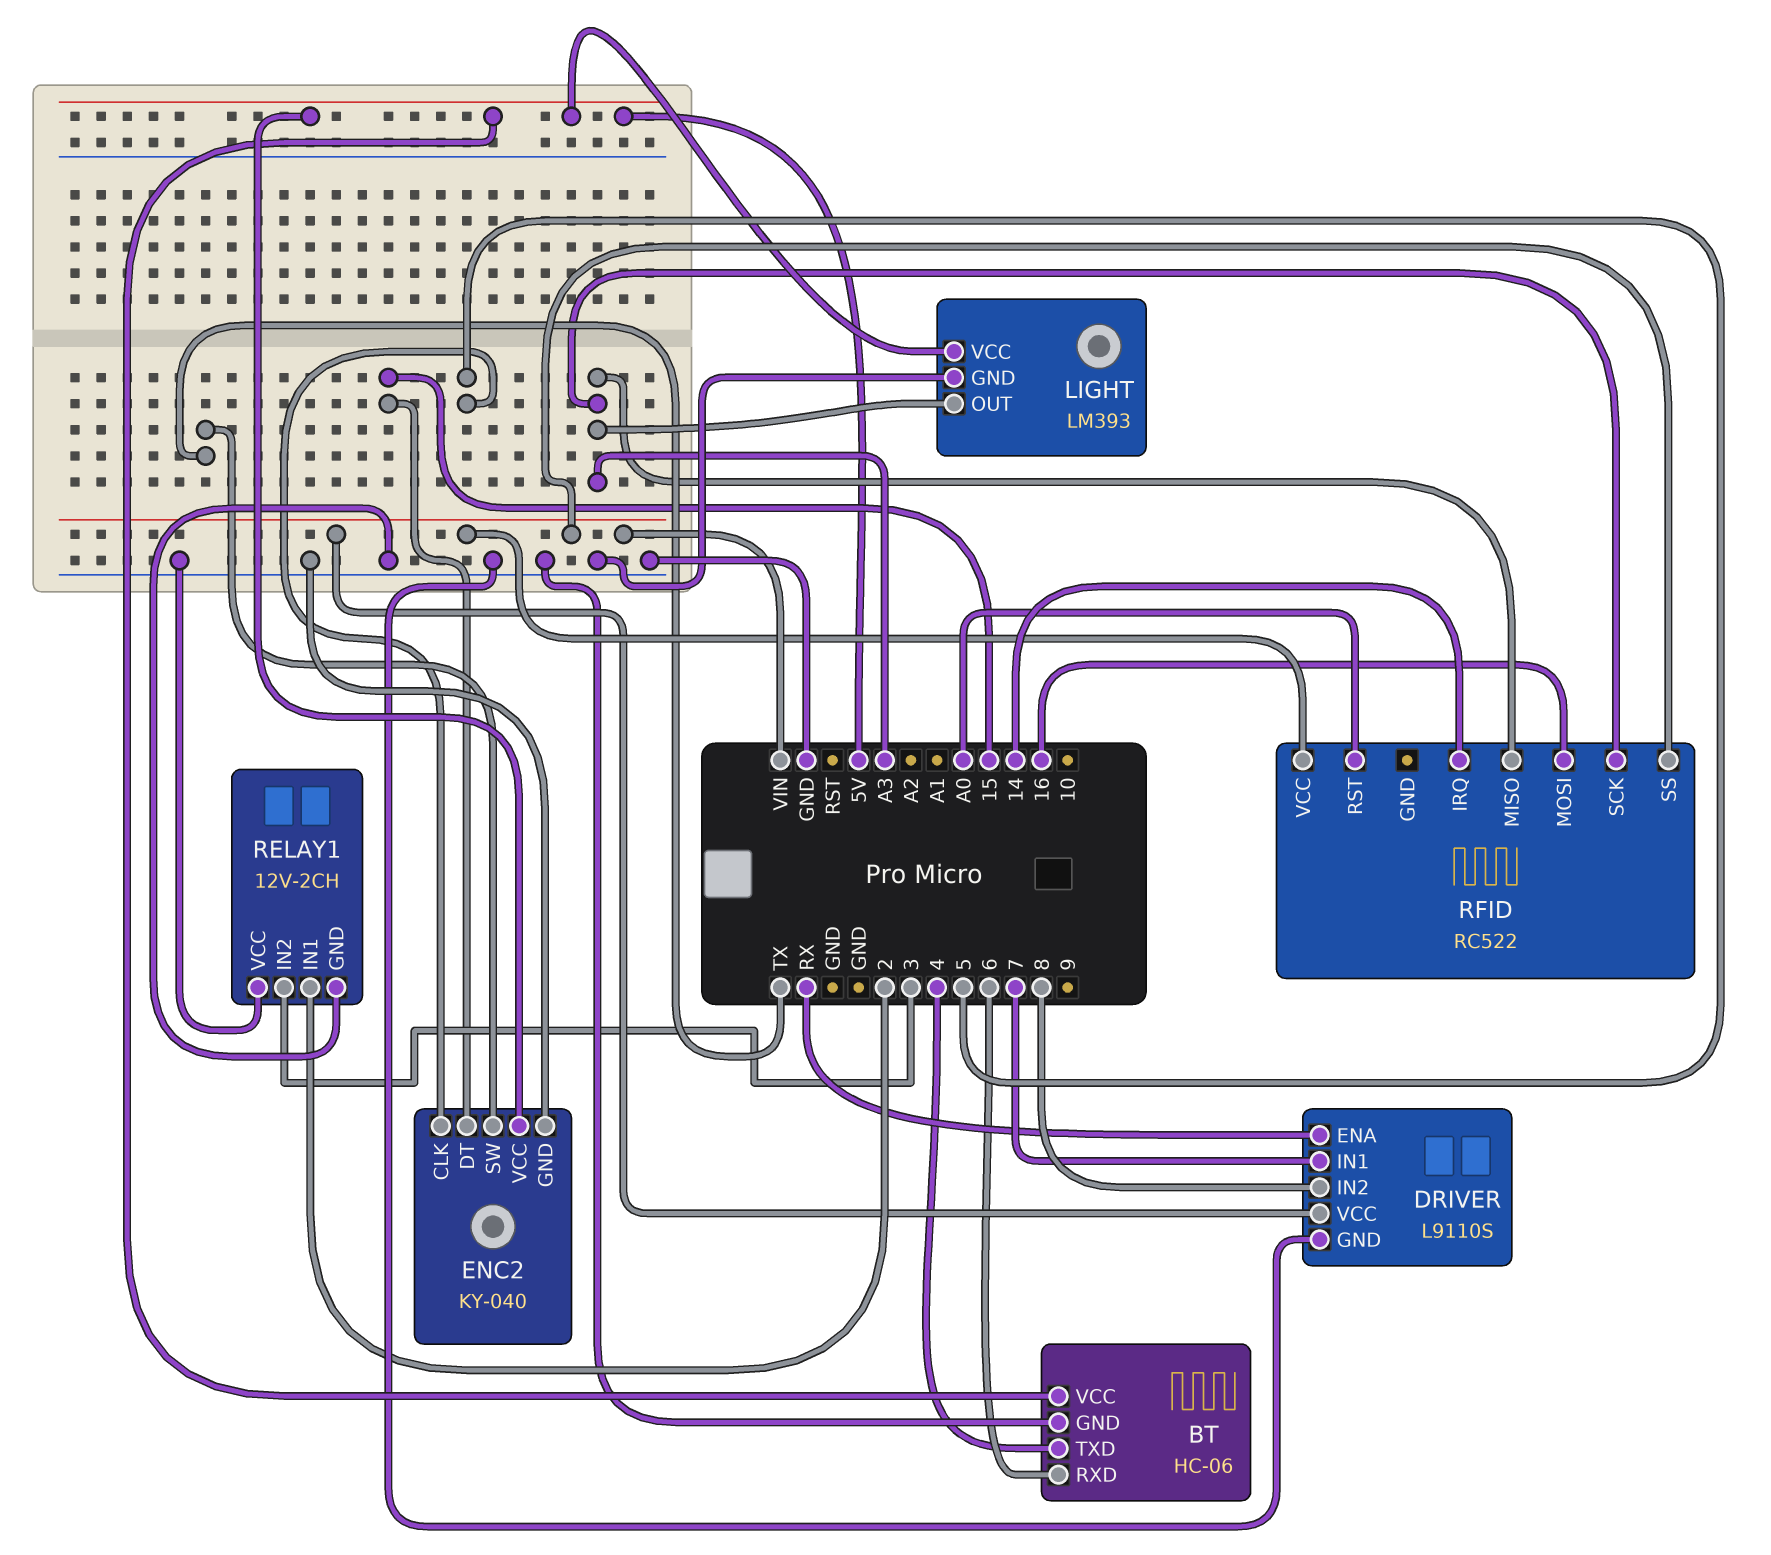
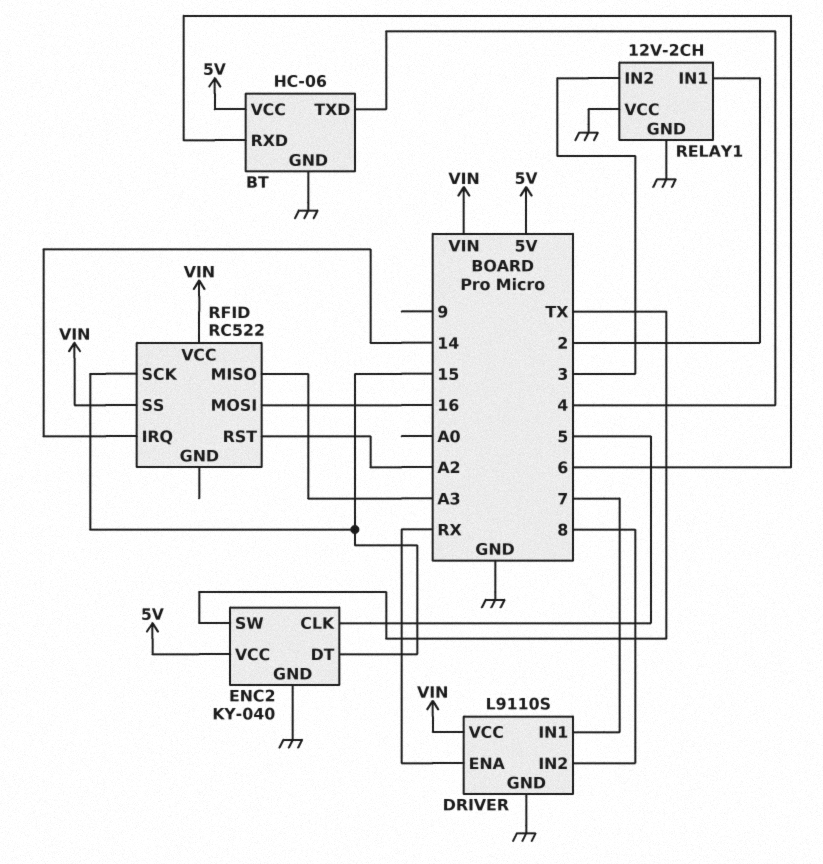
LIGHT: LM393 -> none
LIGHT pin GND: GND -> none
LIGHT pin OUT: A3 -> none
LIGHT pin VCC: 5V -> none
RFID pin RST: A0 -> A2
RFID pin SCK: A3 -> 15

